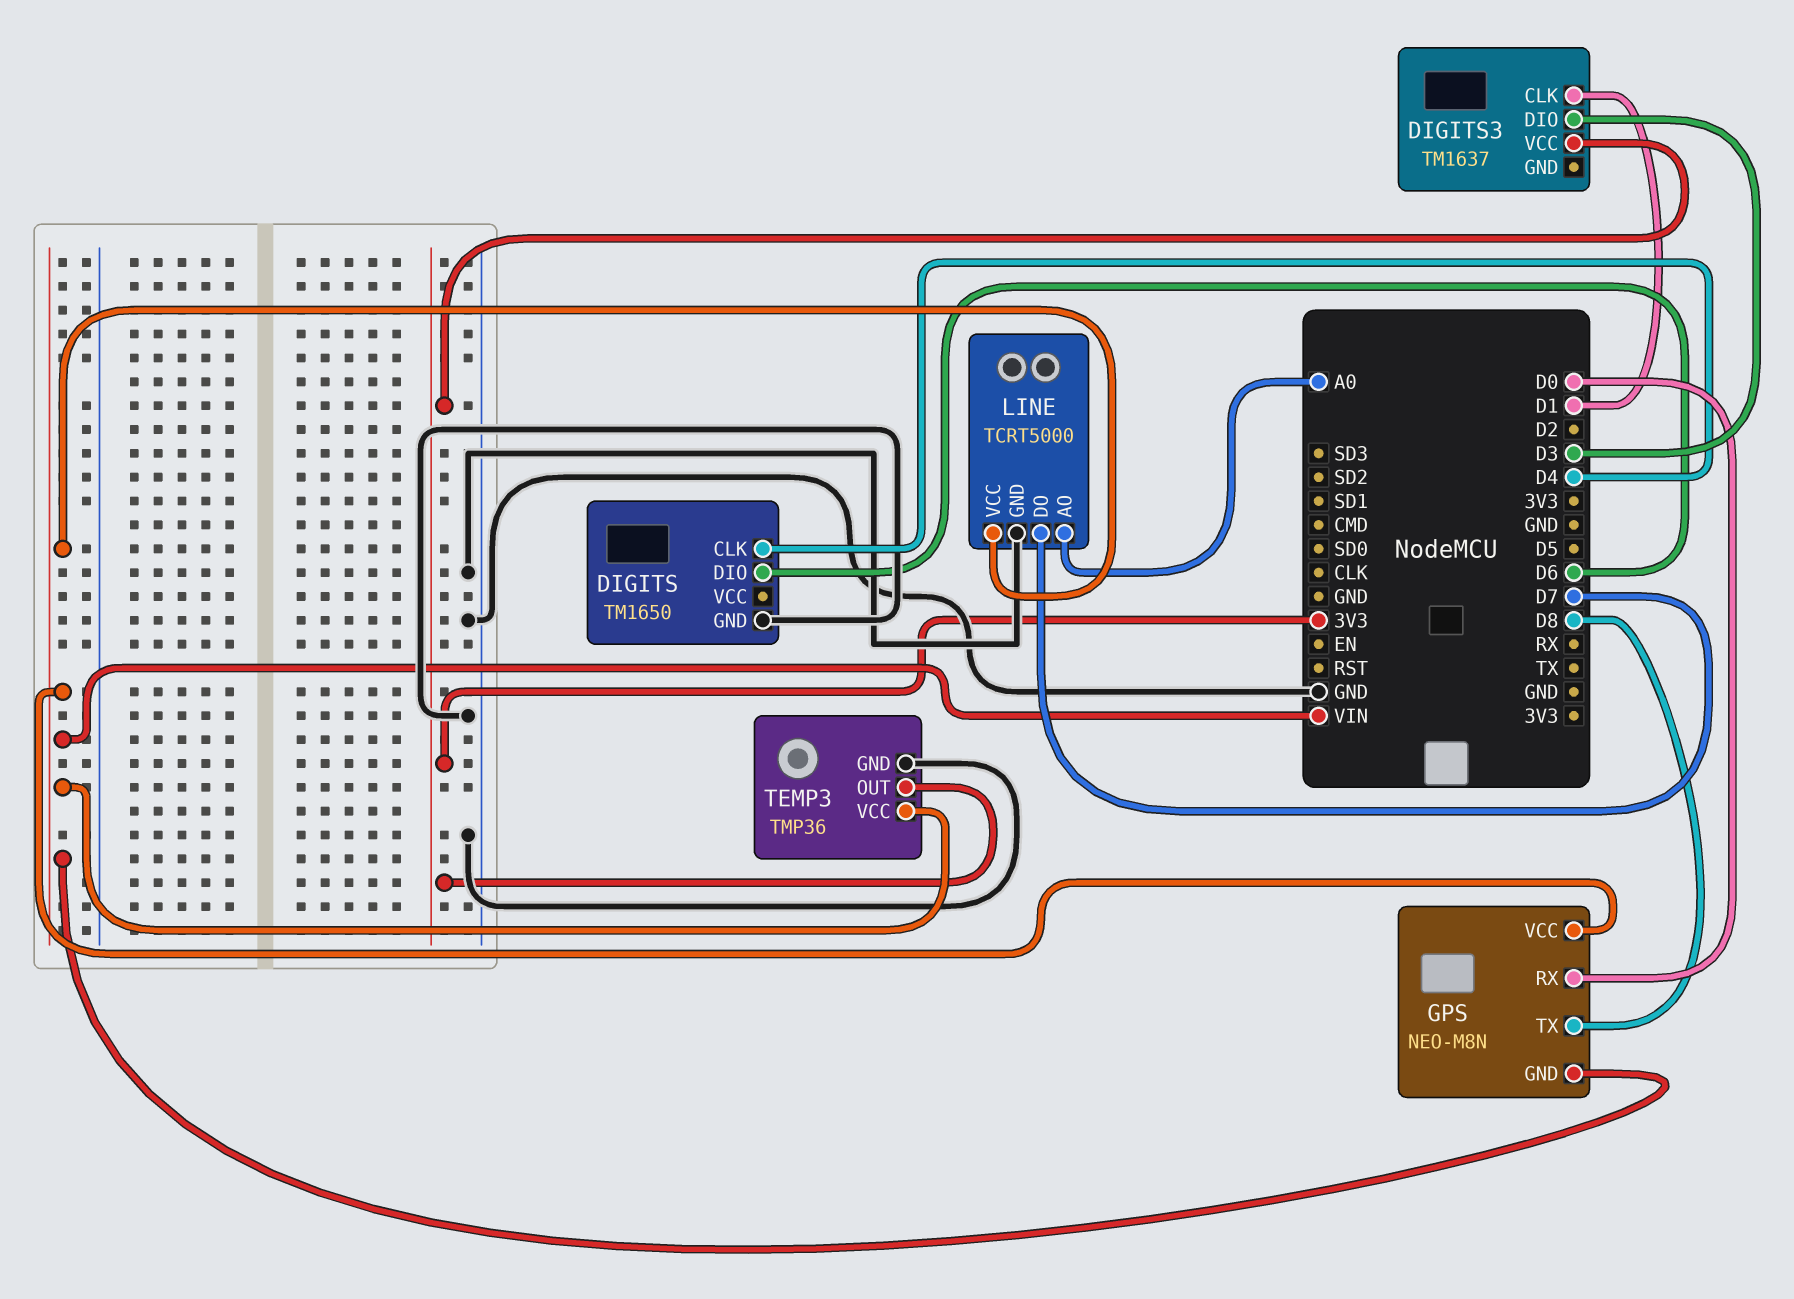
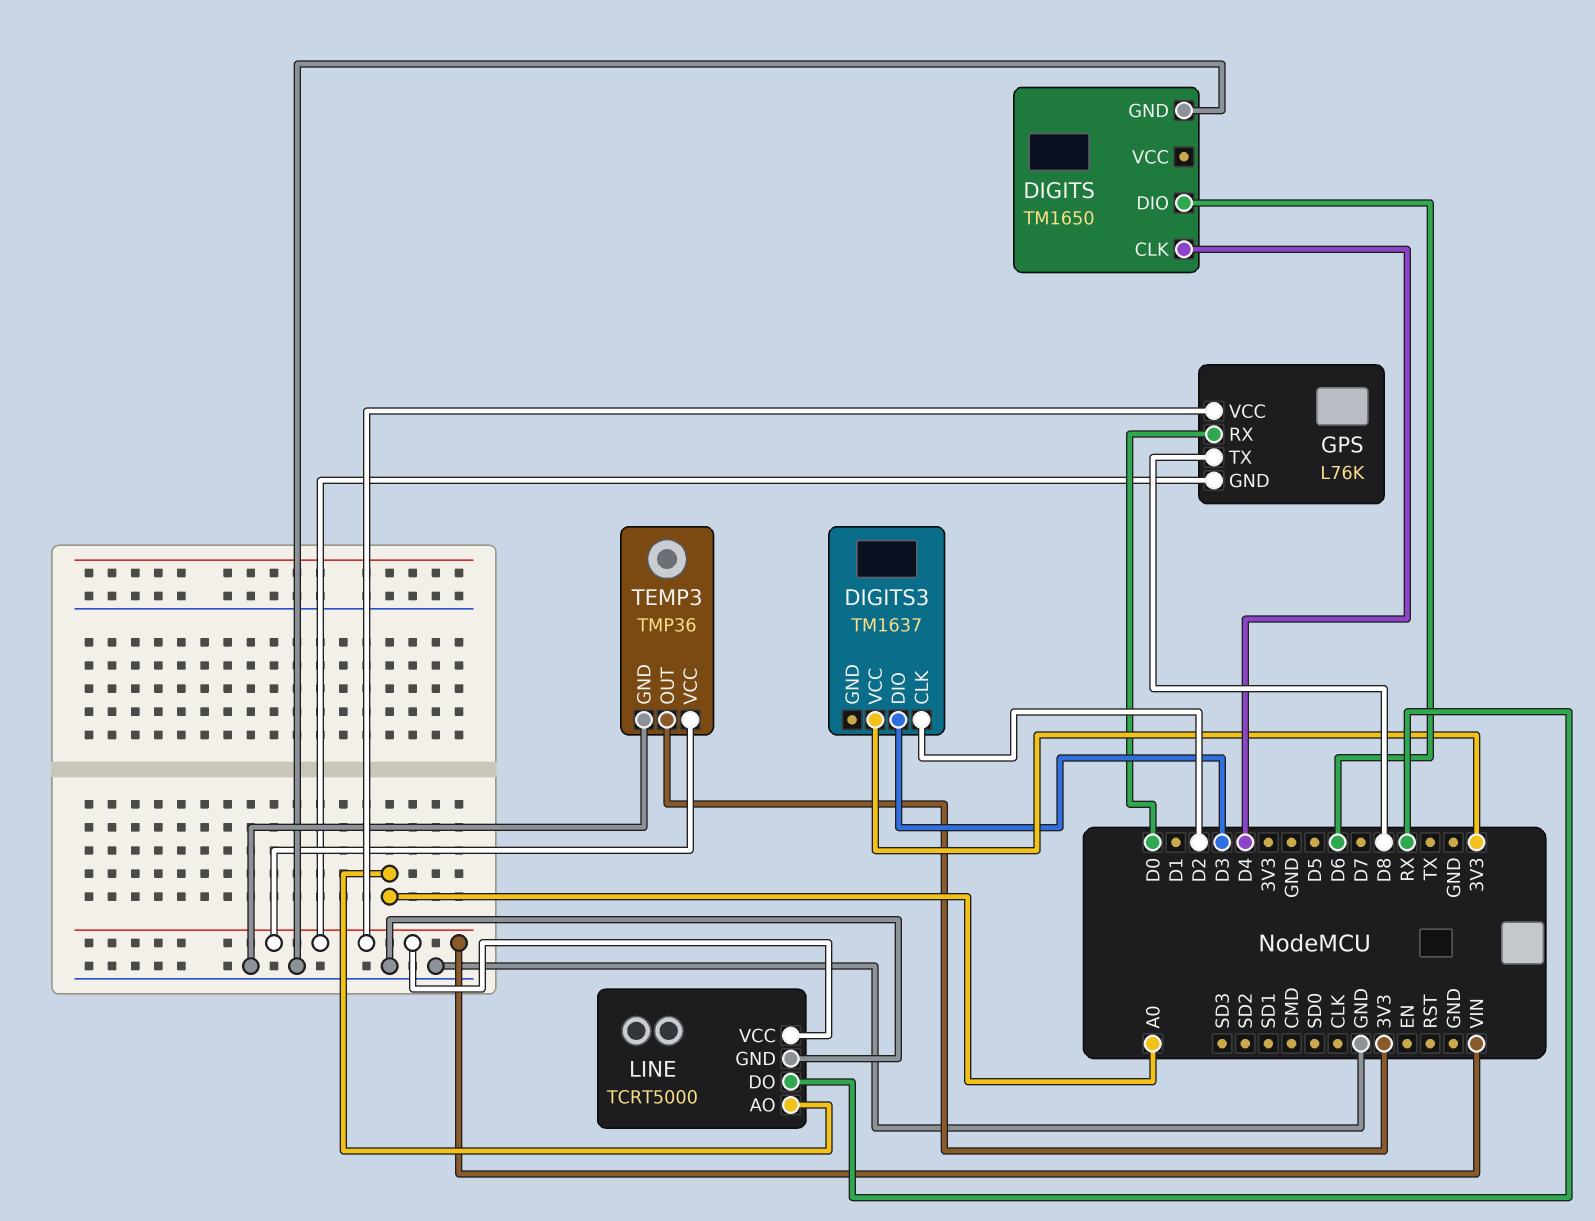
DIGITS3 pin CLK: D1 -> D2
GPS: NEO-M8N -> L76K
LINE pin DO: D7 -> RX

